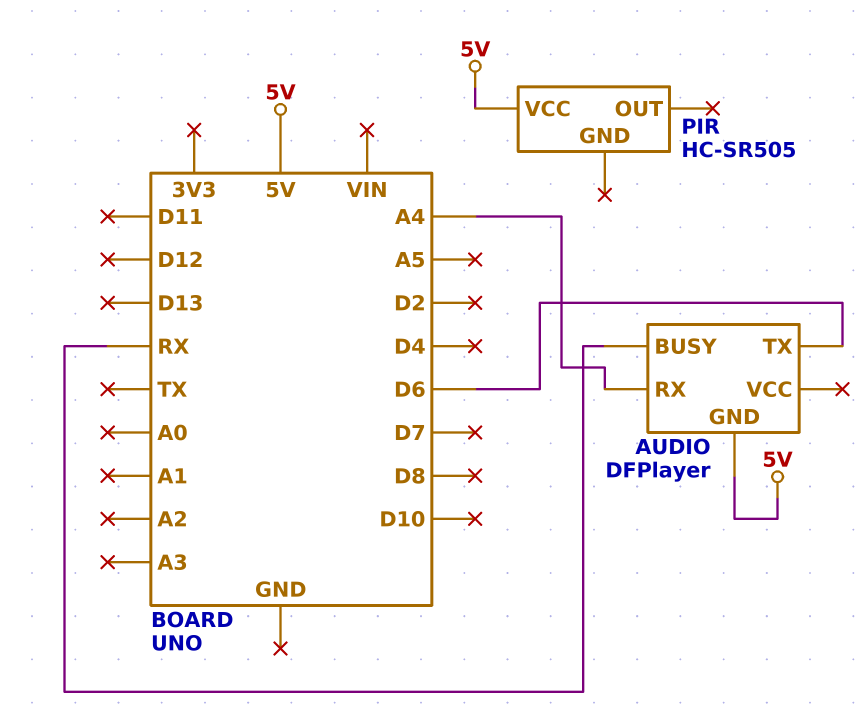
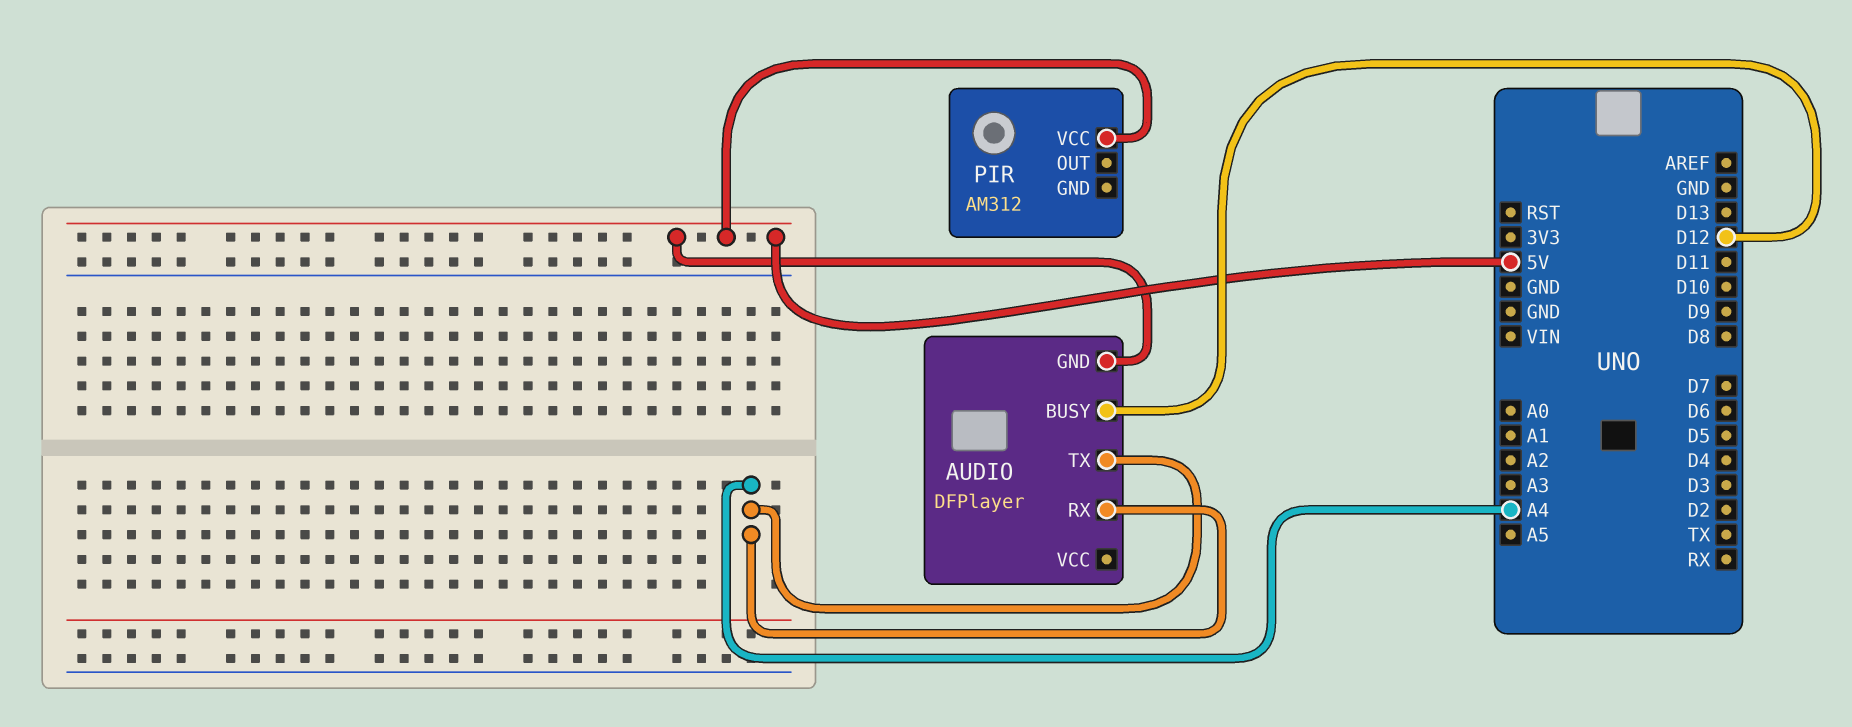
AUDIO pin BUSY: RX -> D12
AUDIO pin TX: D6 -> A4
PIR: HC-SR505 -> AM312

